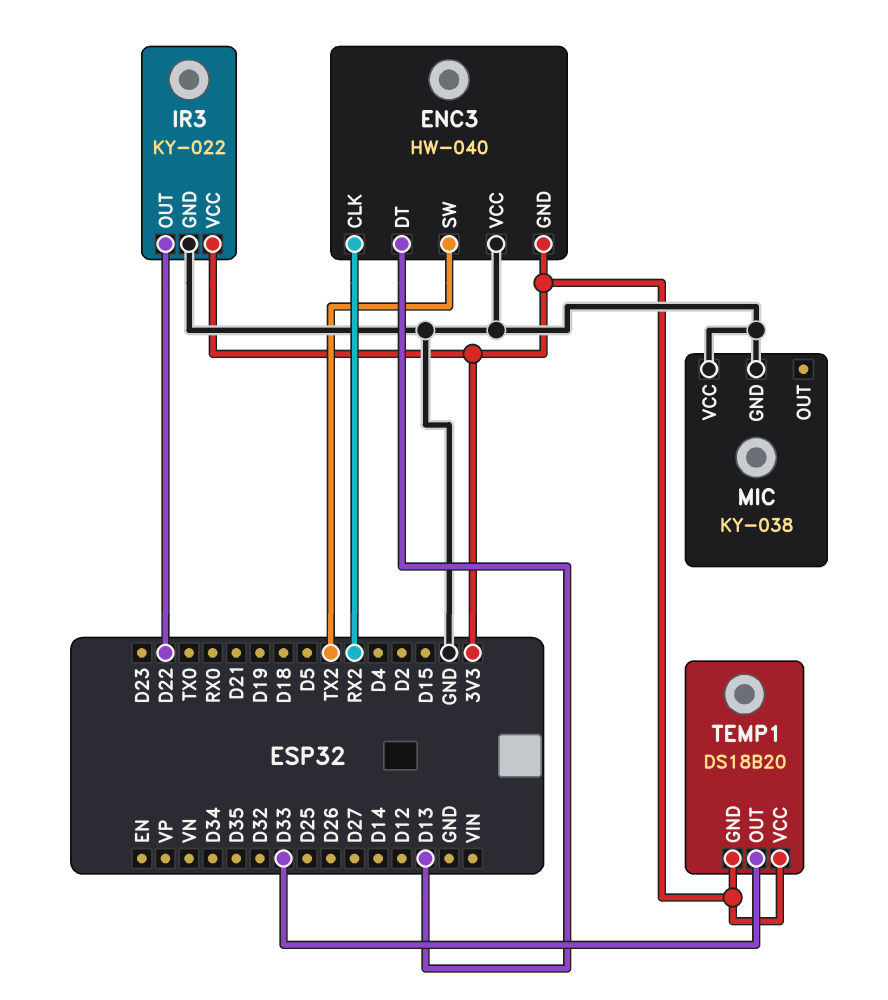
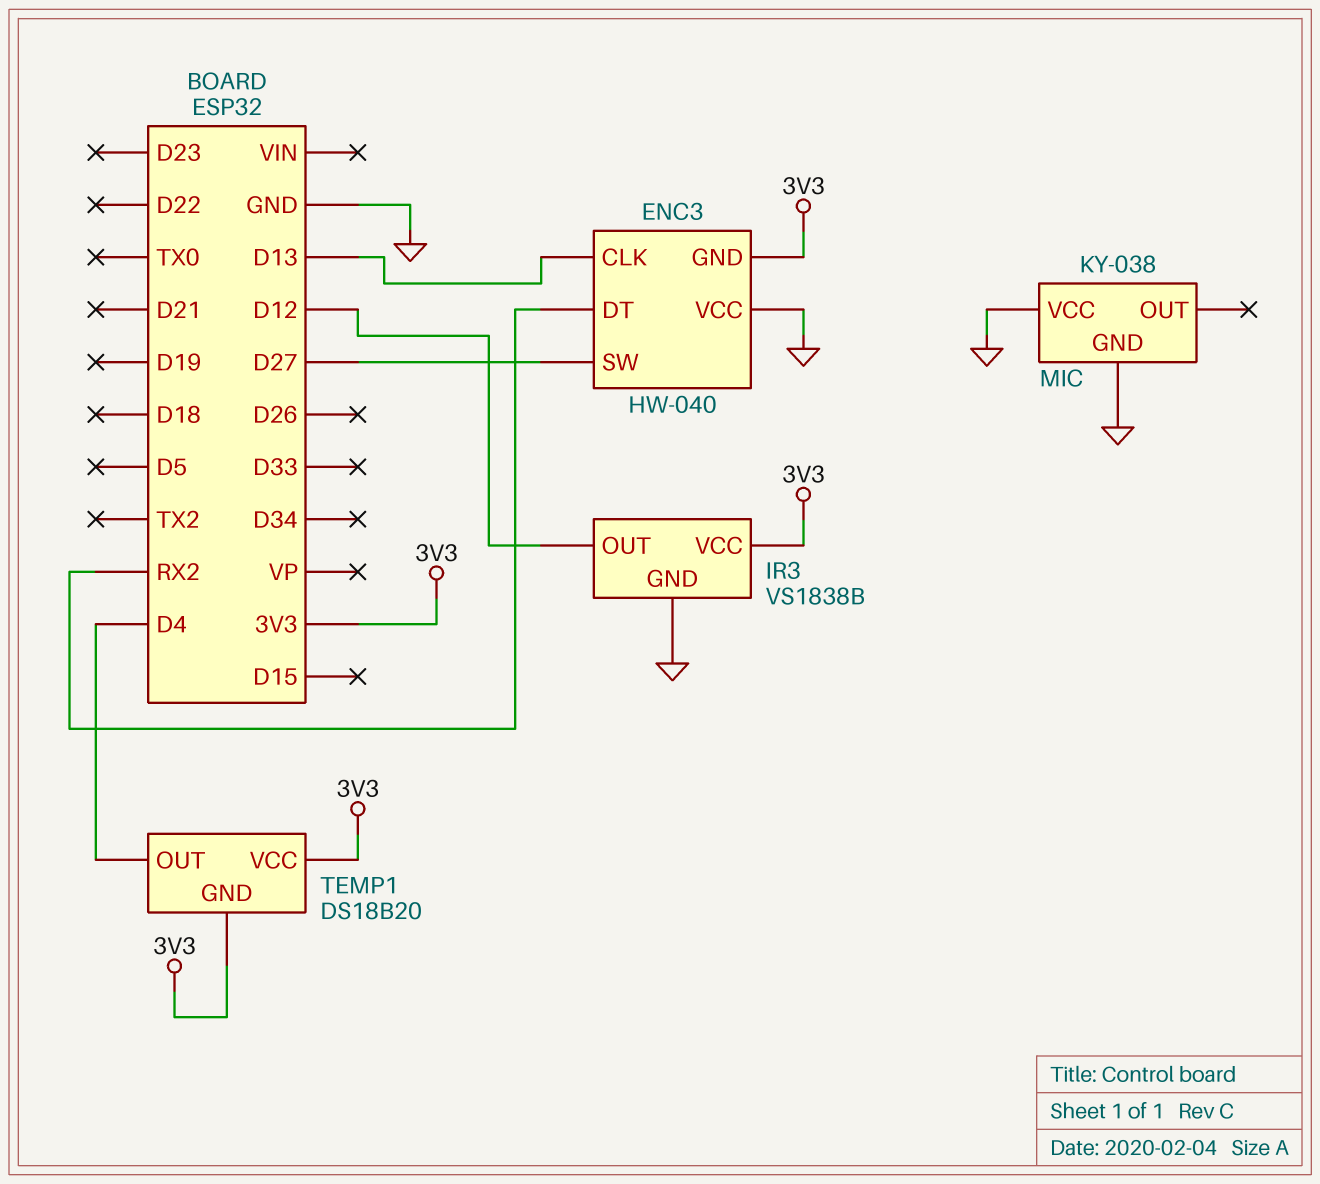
ENC3 pin CLK: RX2 -> D13
ENC3 pin DT: D13 -> RX2
ENC3 pin SW: TX2 -> D27
IR3: KY-022 -> VS1838B
IR3 pin OUT: D22 -> D12
TEMP1 pin OUT: D33 -> D4

